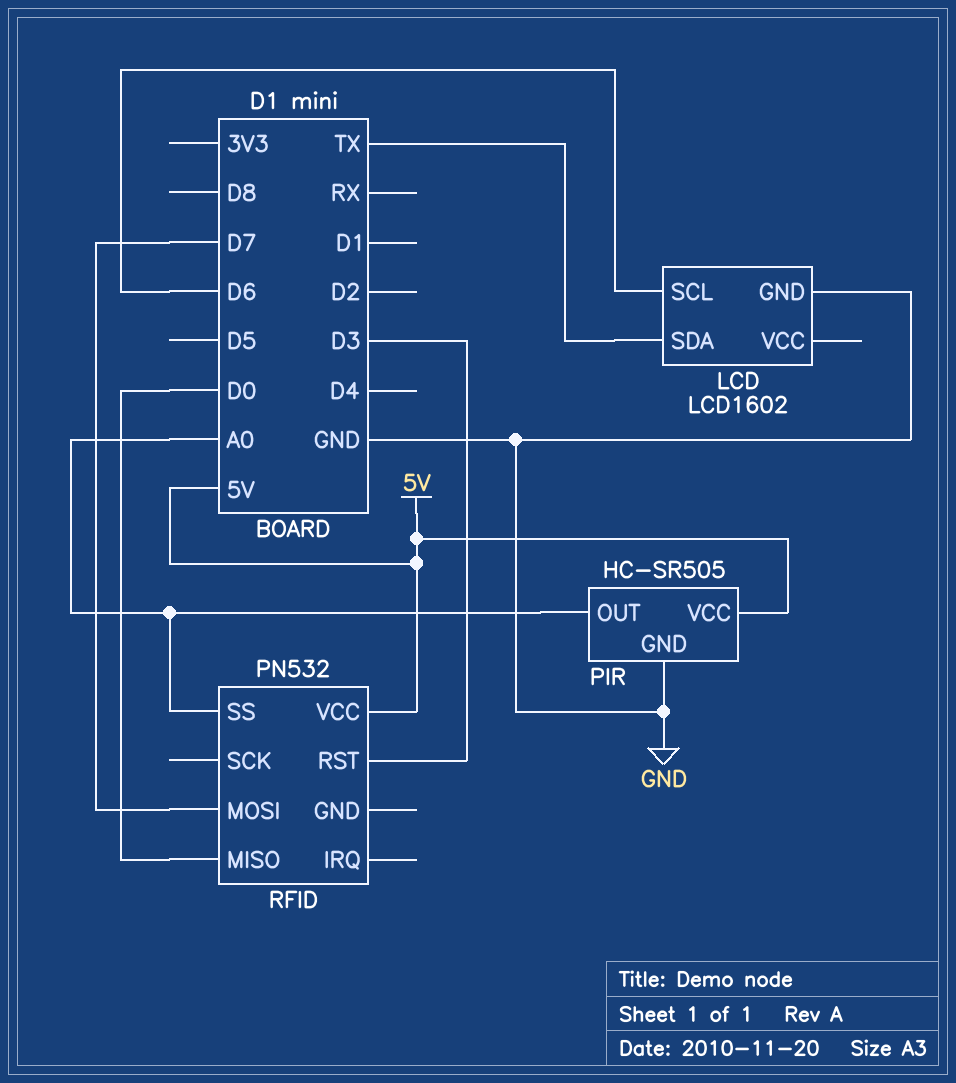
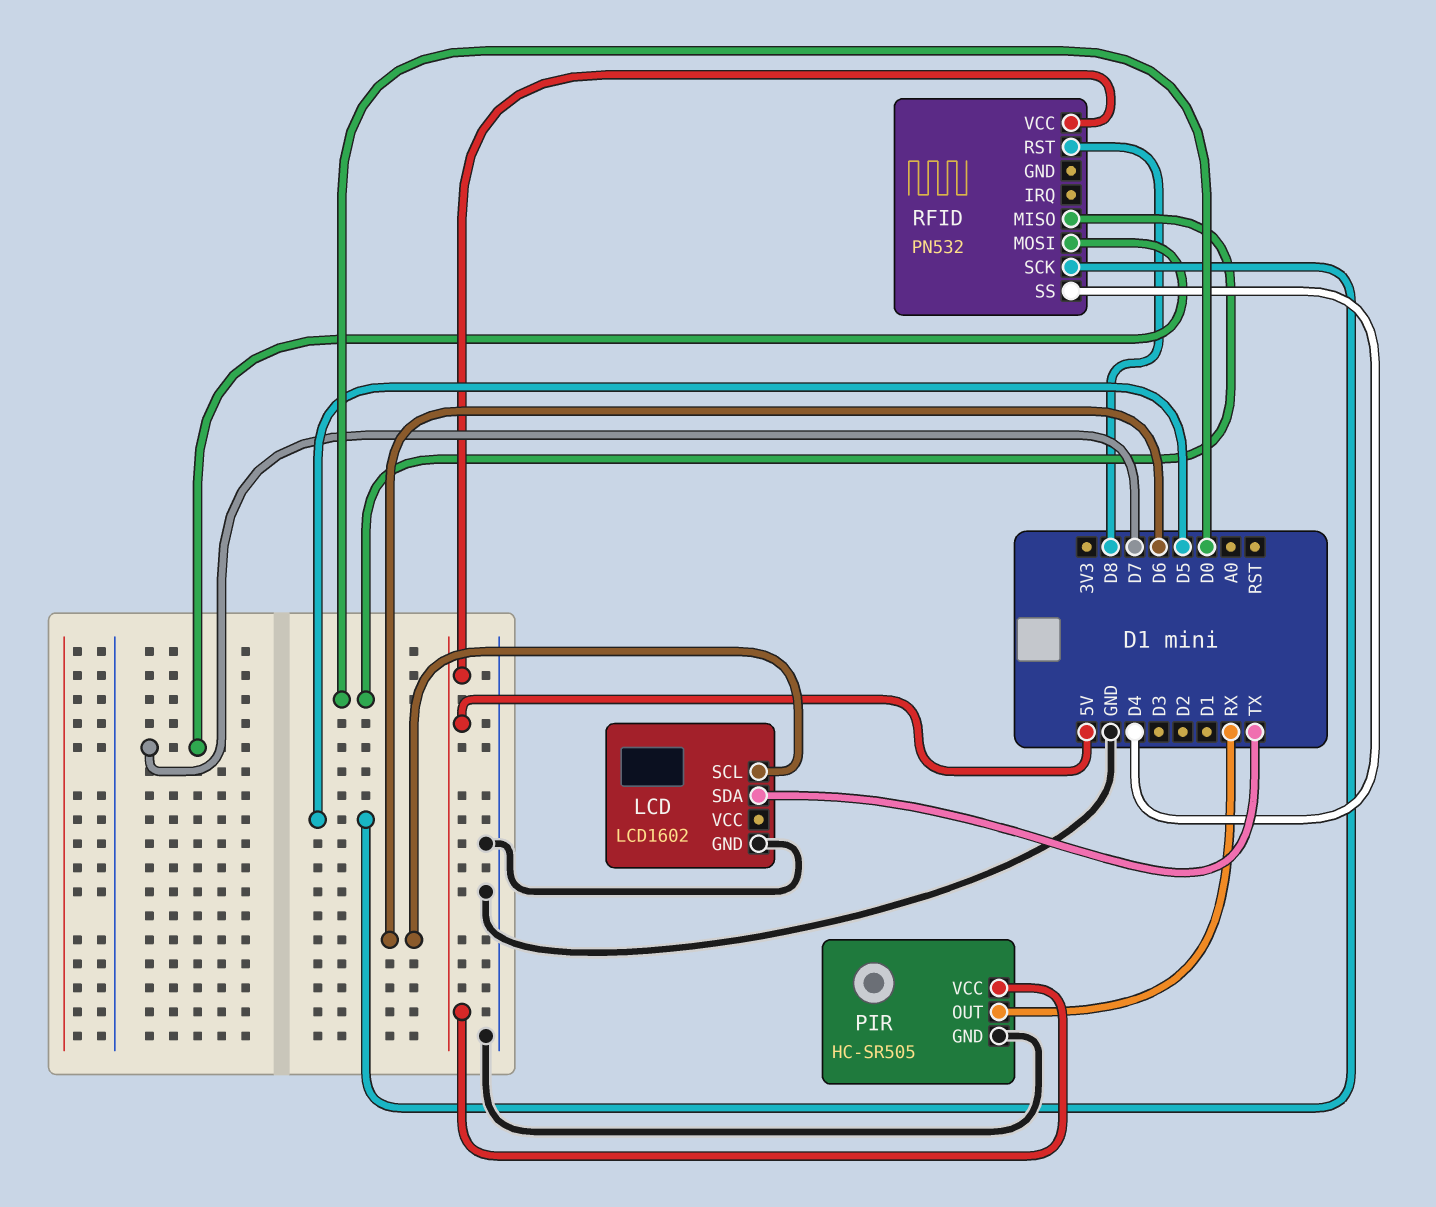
PIR pin OUT: A0 -> RX
RFID pin RST: D3 -> D8
RFID pin SCK: none -> D5
RFID pin SS: A0 -> D4

